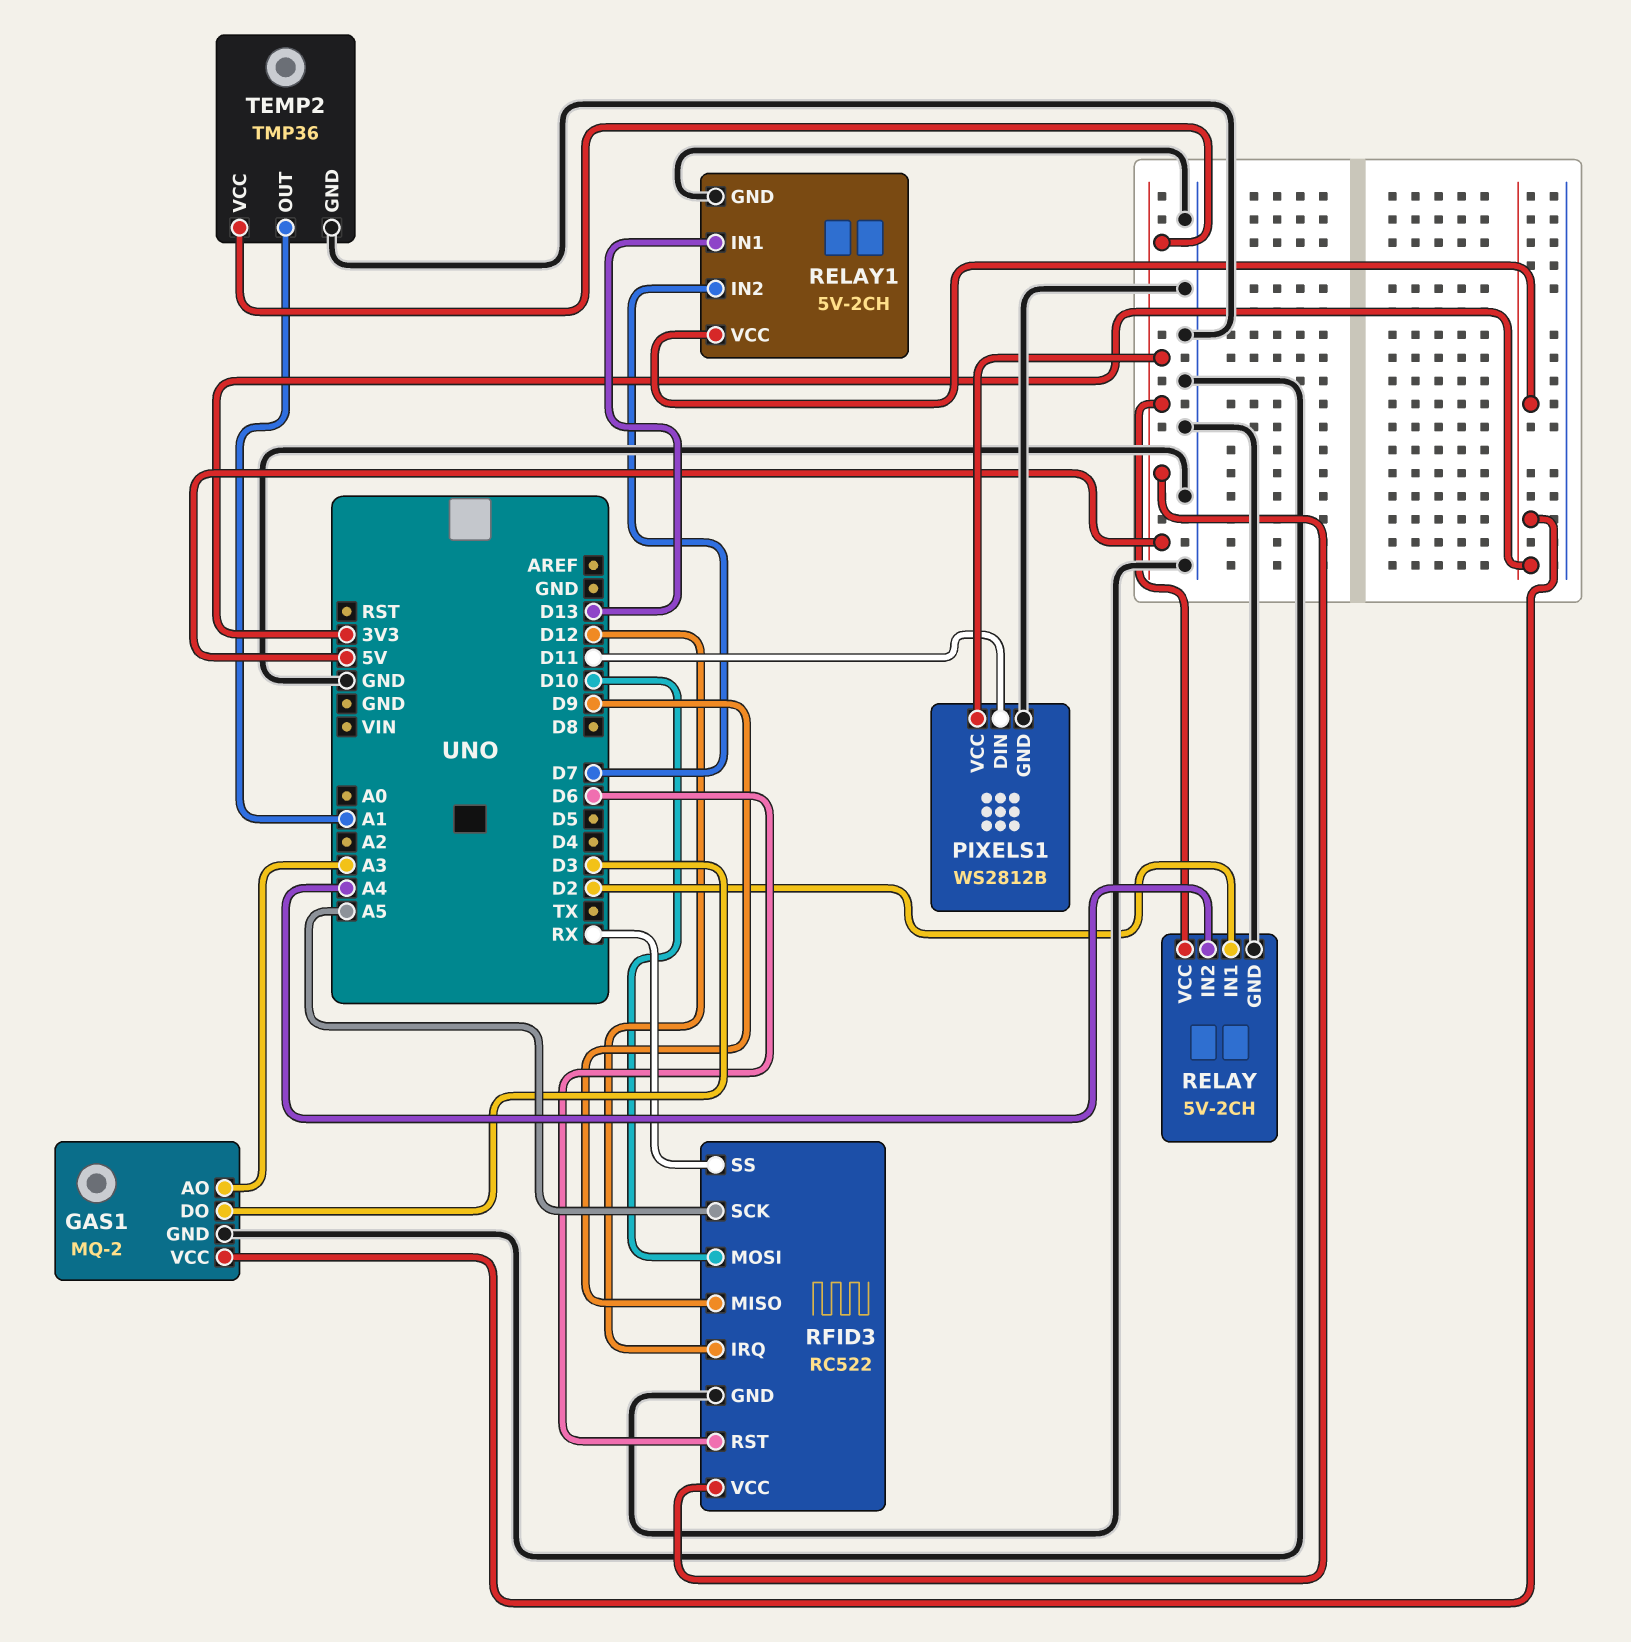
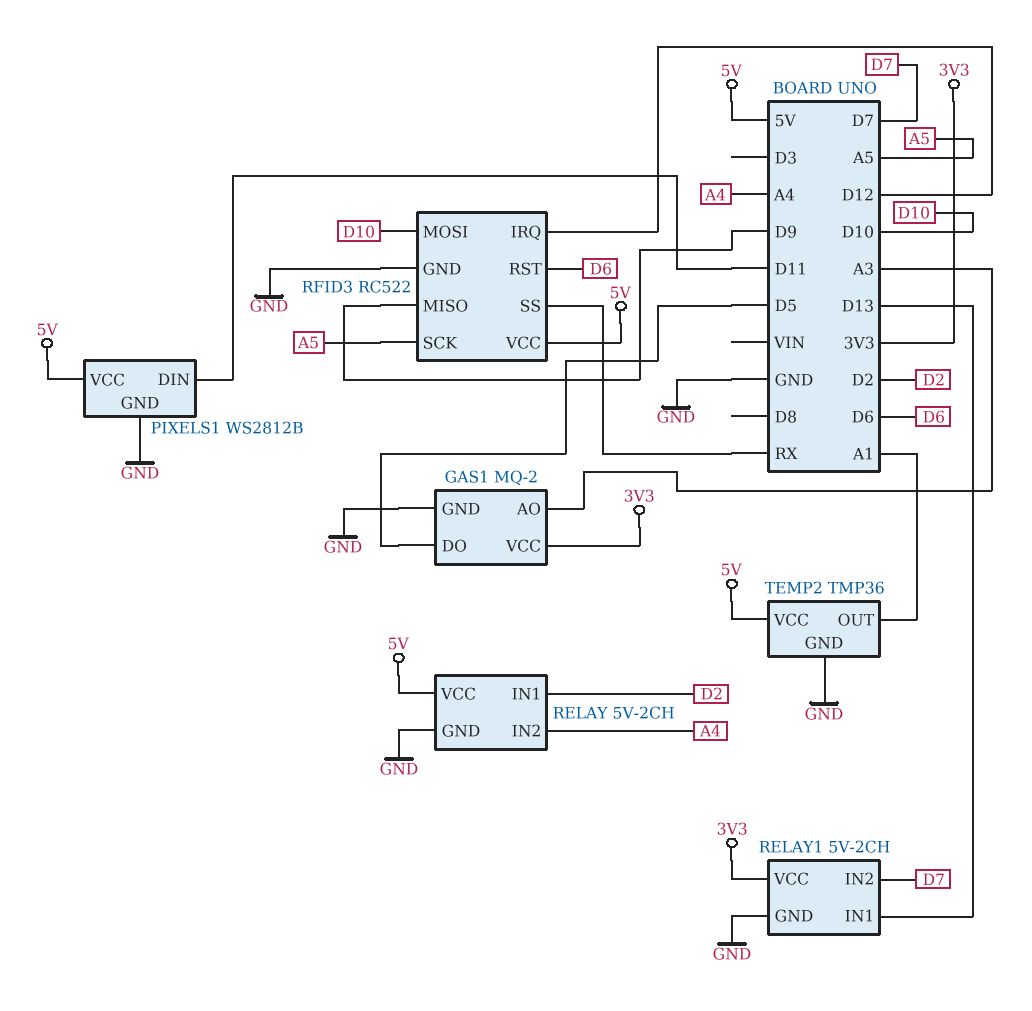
GAS1 pin DO: D3 -> D5

